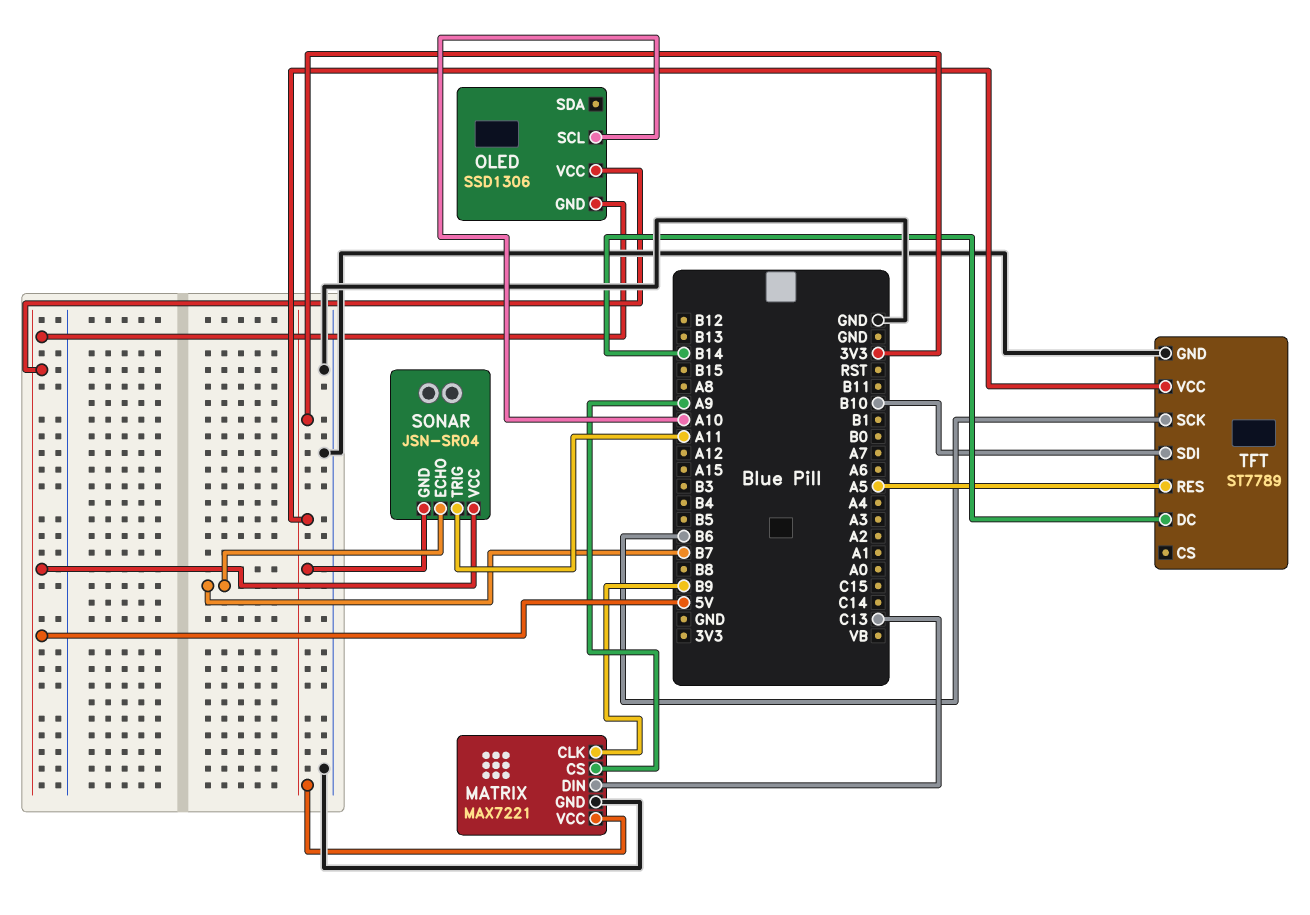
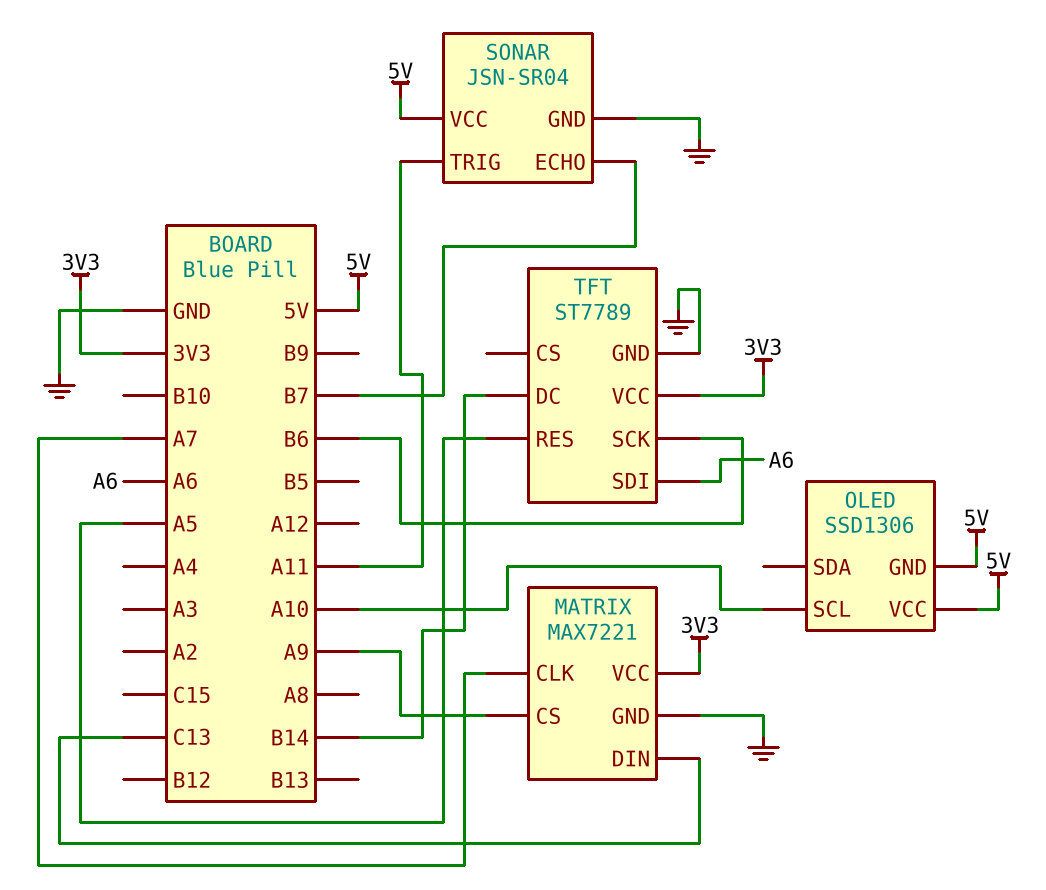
MATRIX pin CLK: B9 -> A7
SONAR pin GND: 3V3 -> GND
TFT pin SDI: B10 -> A6

